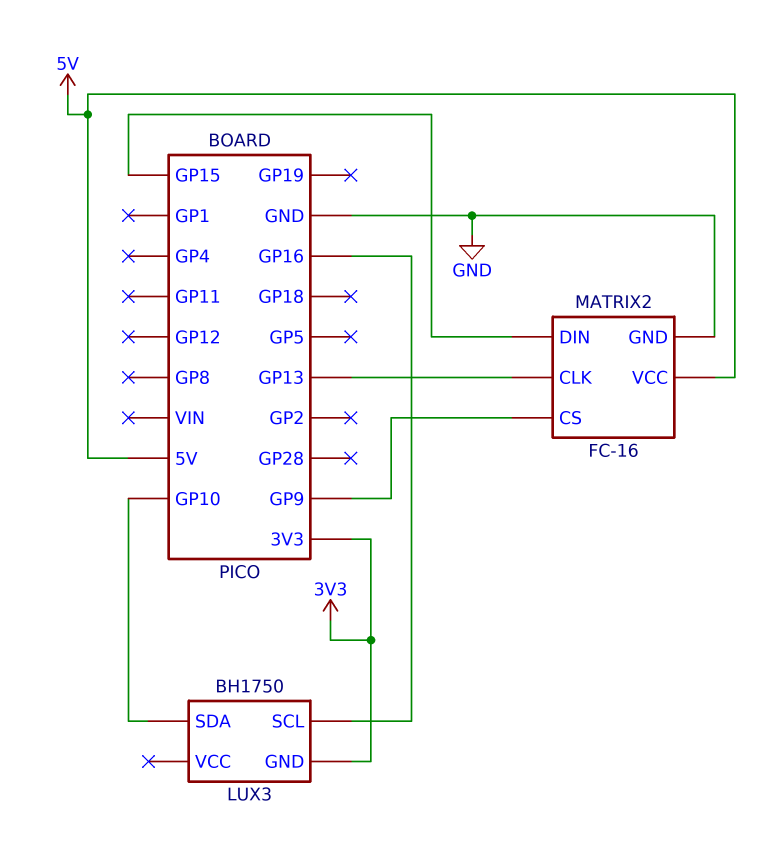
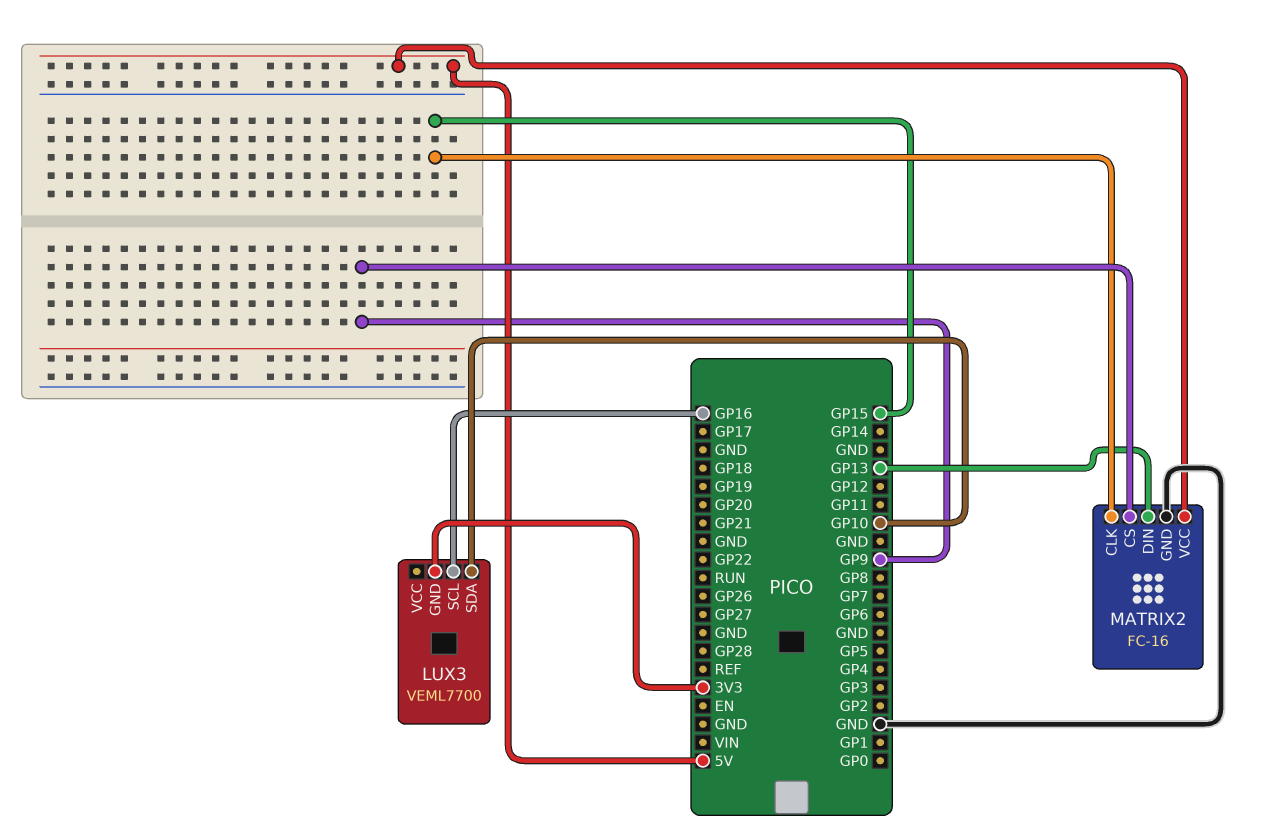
LUX3: BH1750 -> VEML7700
MATRIX2 pin CLK: GP13 -> GP15
MATRIX2 pin DIN: GP15 -> GP13

